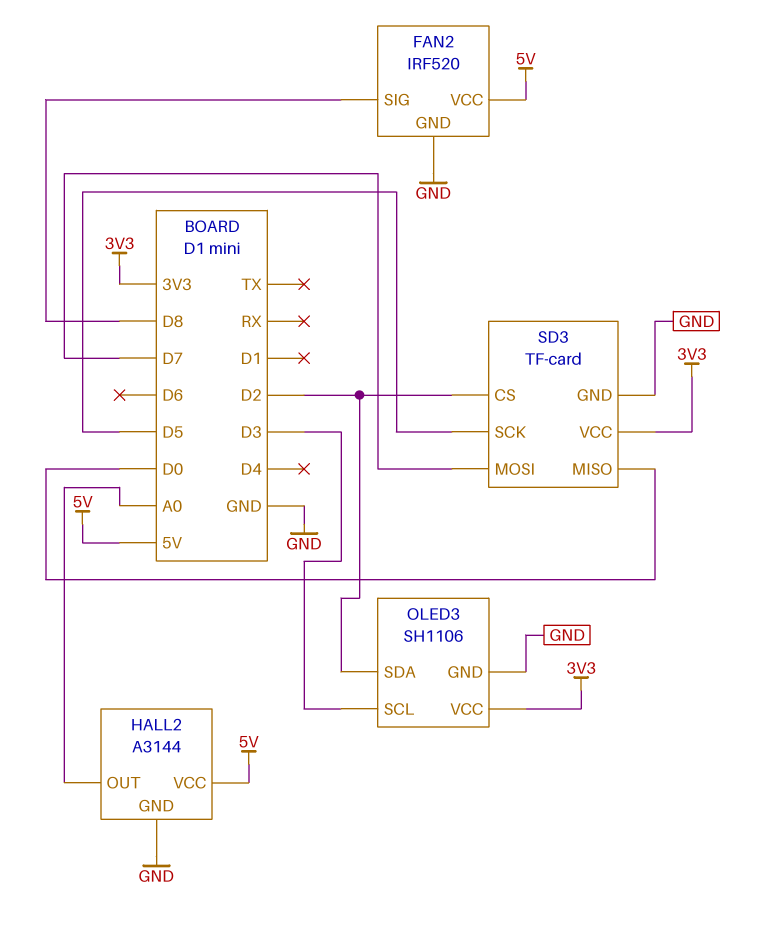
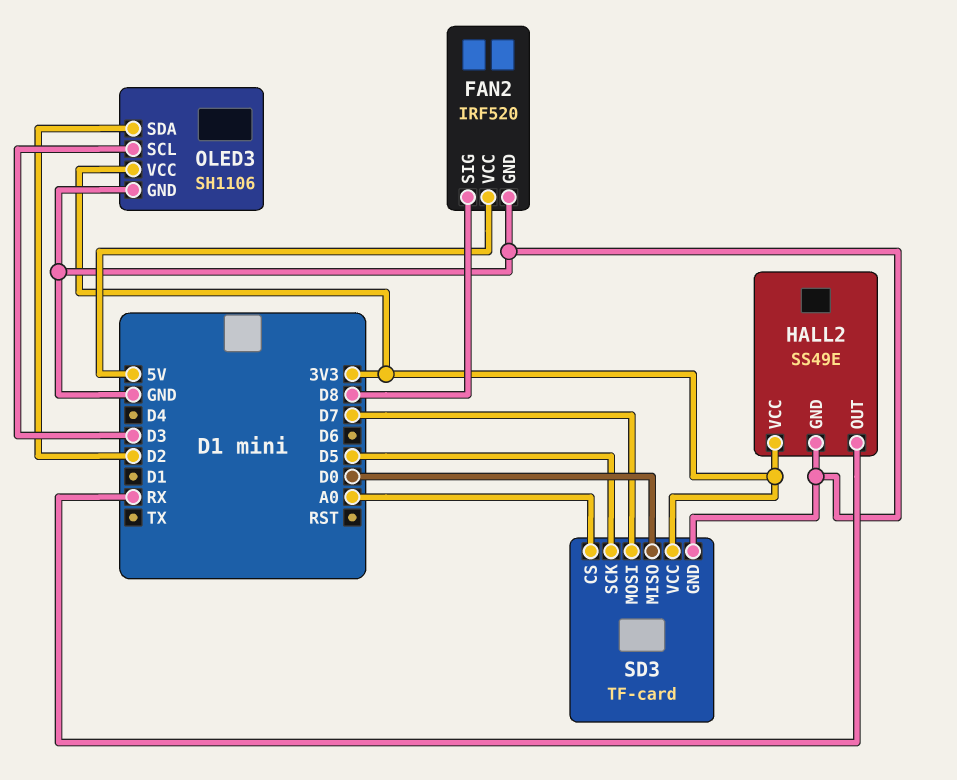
HALL2: A3144 -> SS49E
HALL2 pin OUT: A0 -> RX
HALL2 pin VCC: 5V -> 3V3
SD3 pin CS: D2 -> A0

